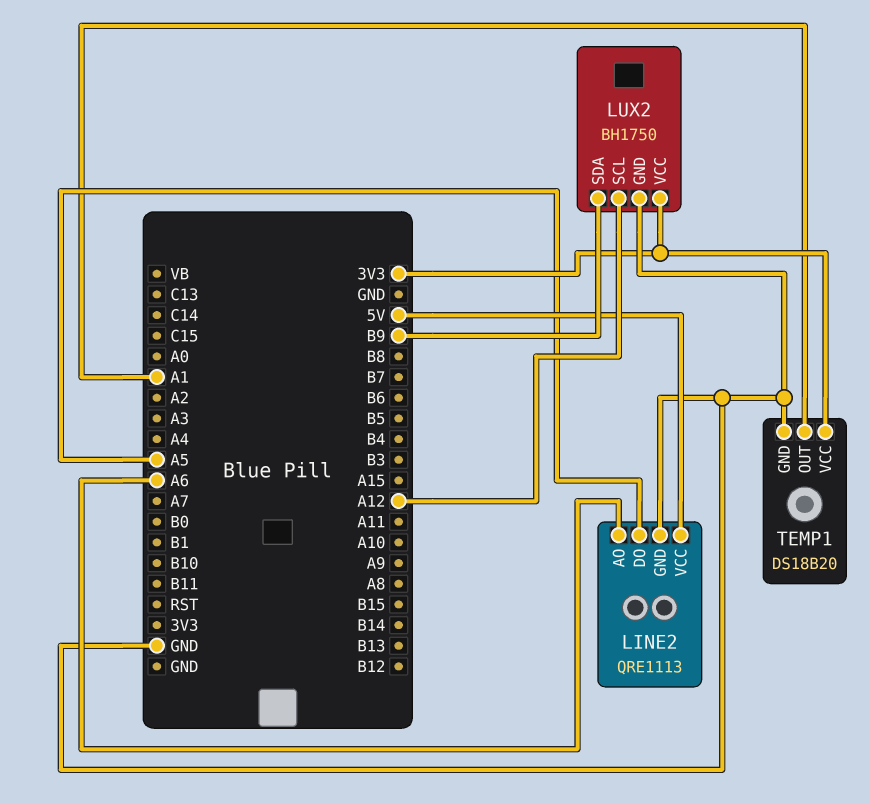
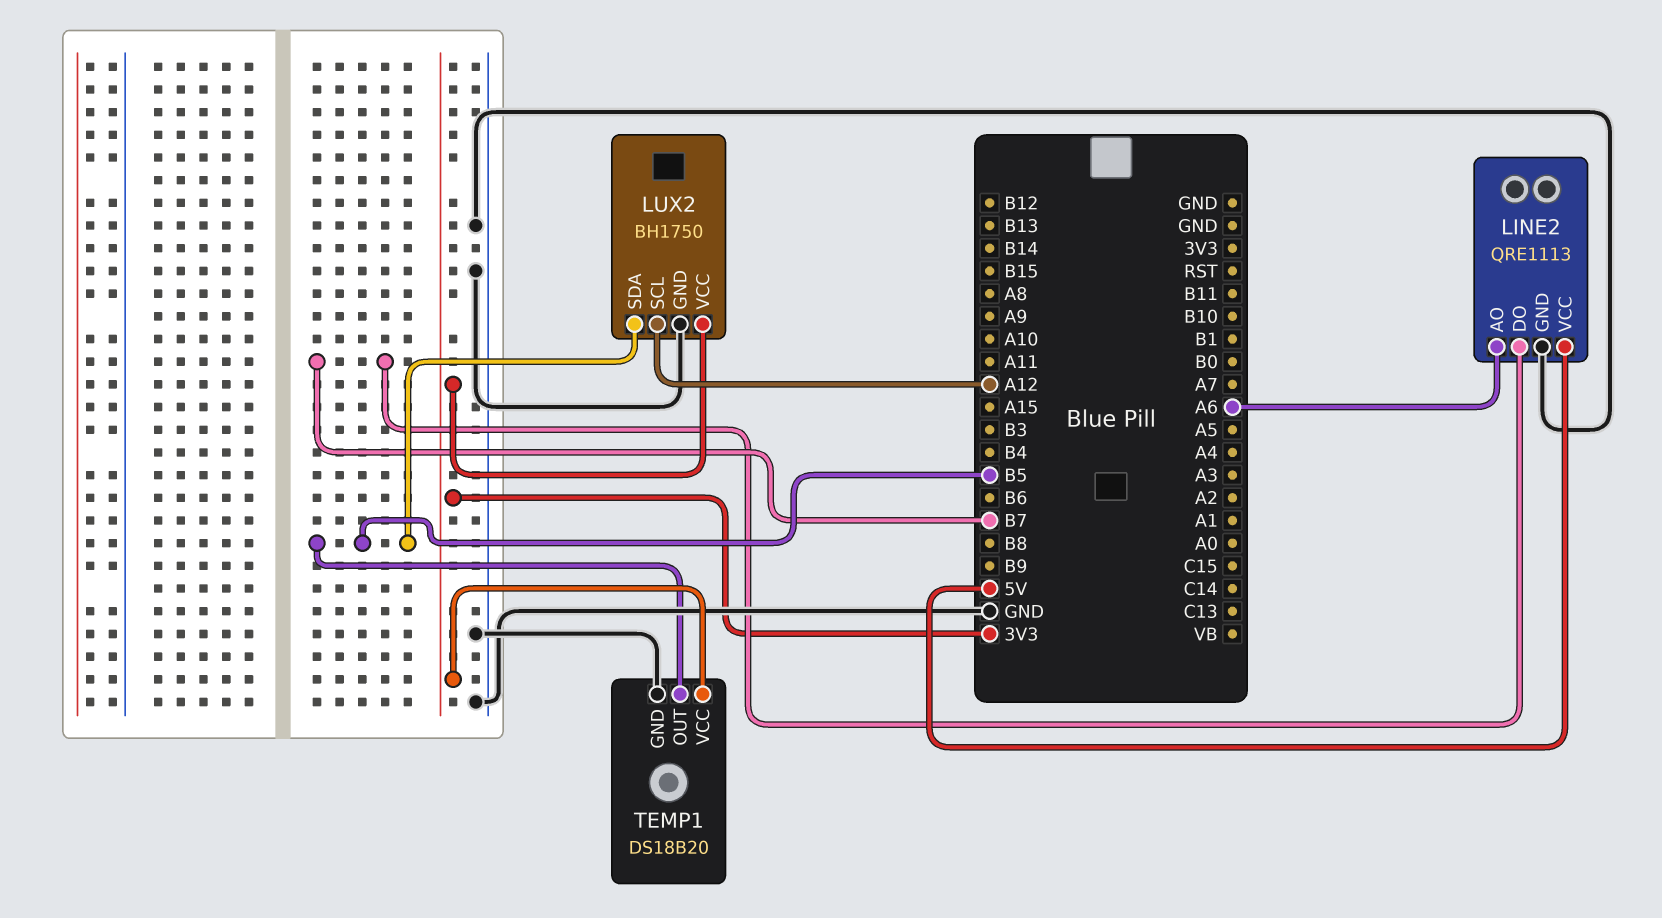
LINE2 pin DO: A5 -> B7
LUX2 pin SDA: B9 -> B5
TEMP1 pin OUT: A1 -> B5

